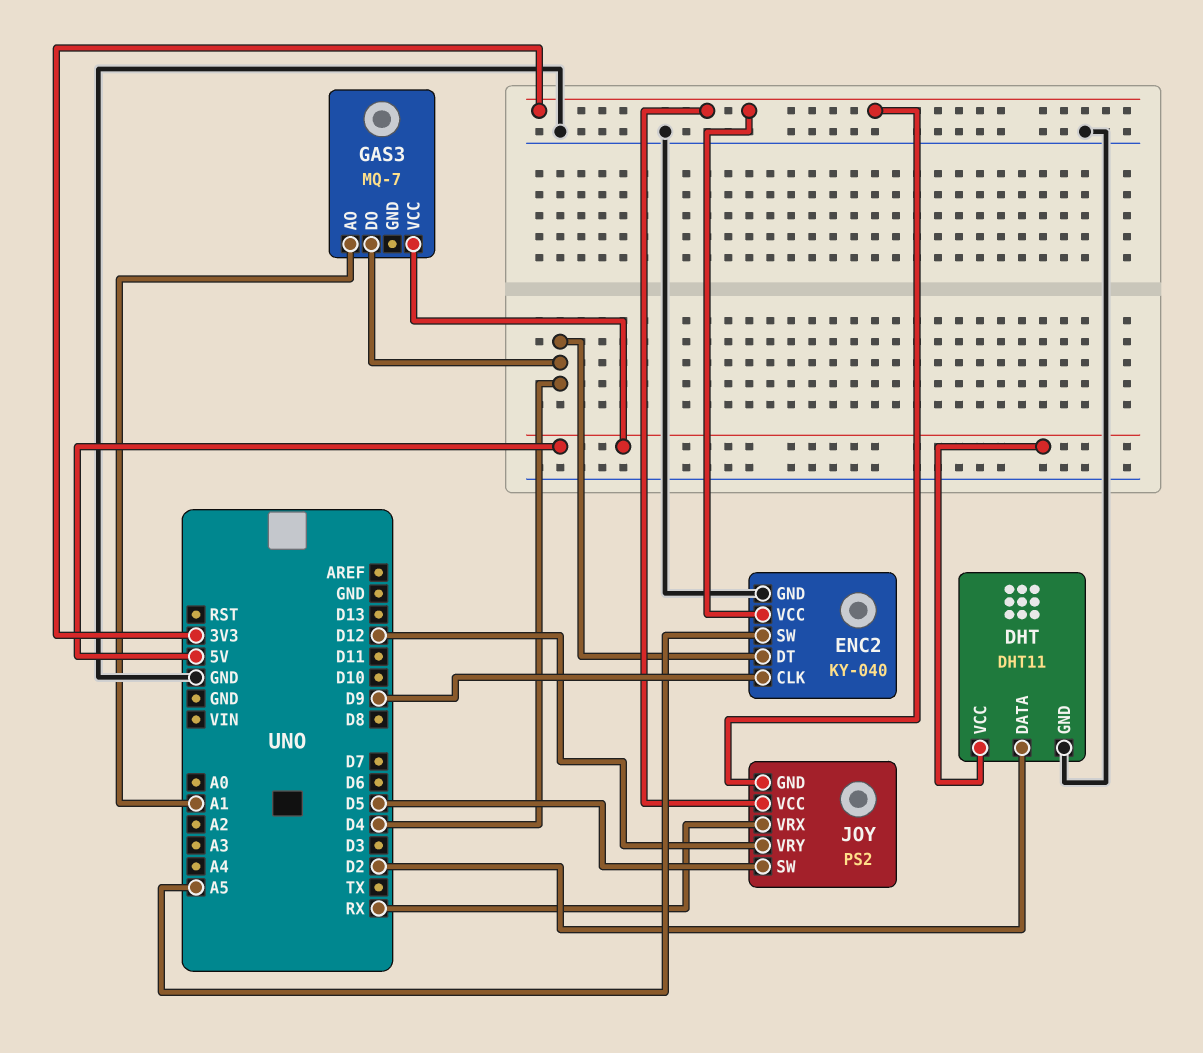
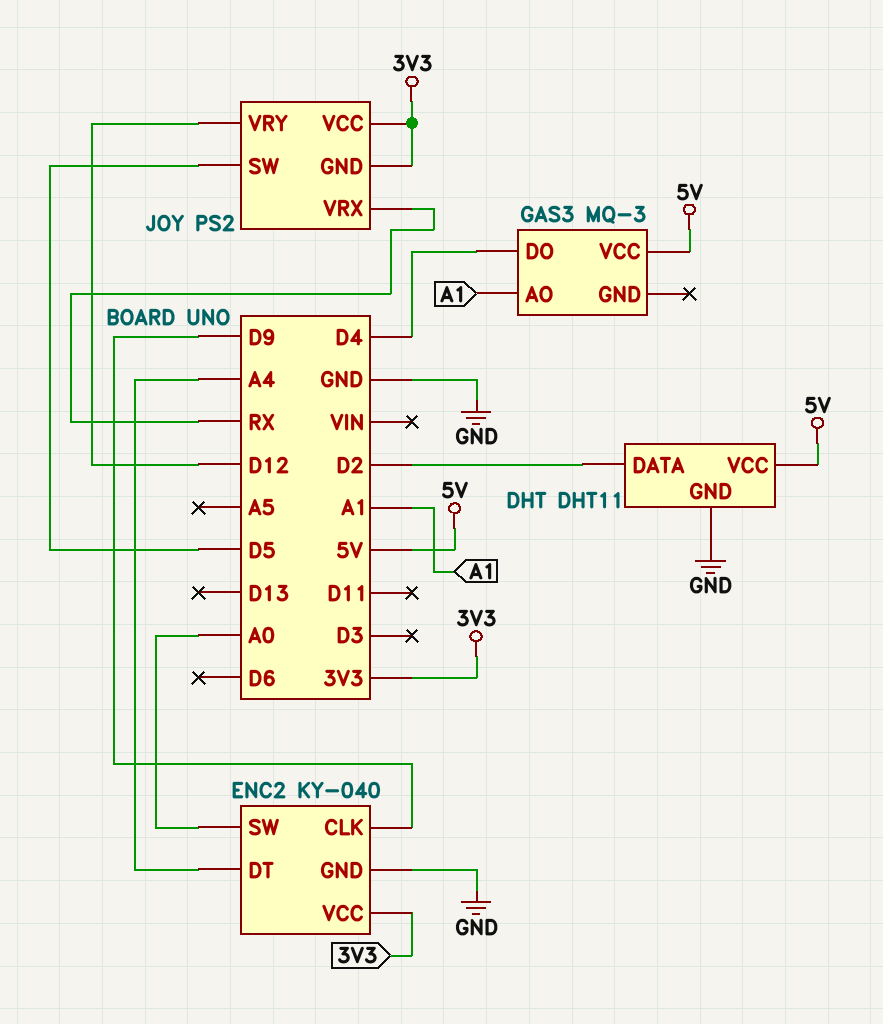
ENC2 pin DT: D4 -> A4
ENC2 pin SW: A5 -> A0
GAS3: MQ-7 -> MQ-3

